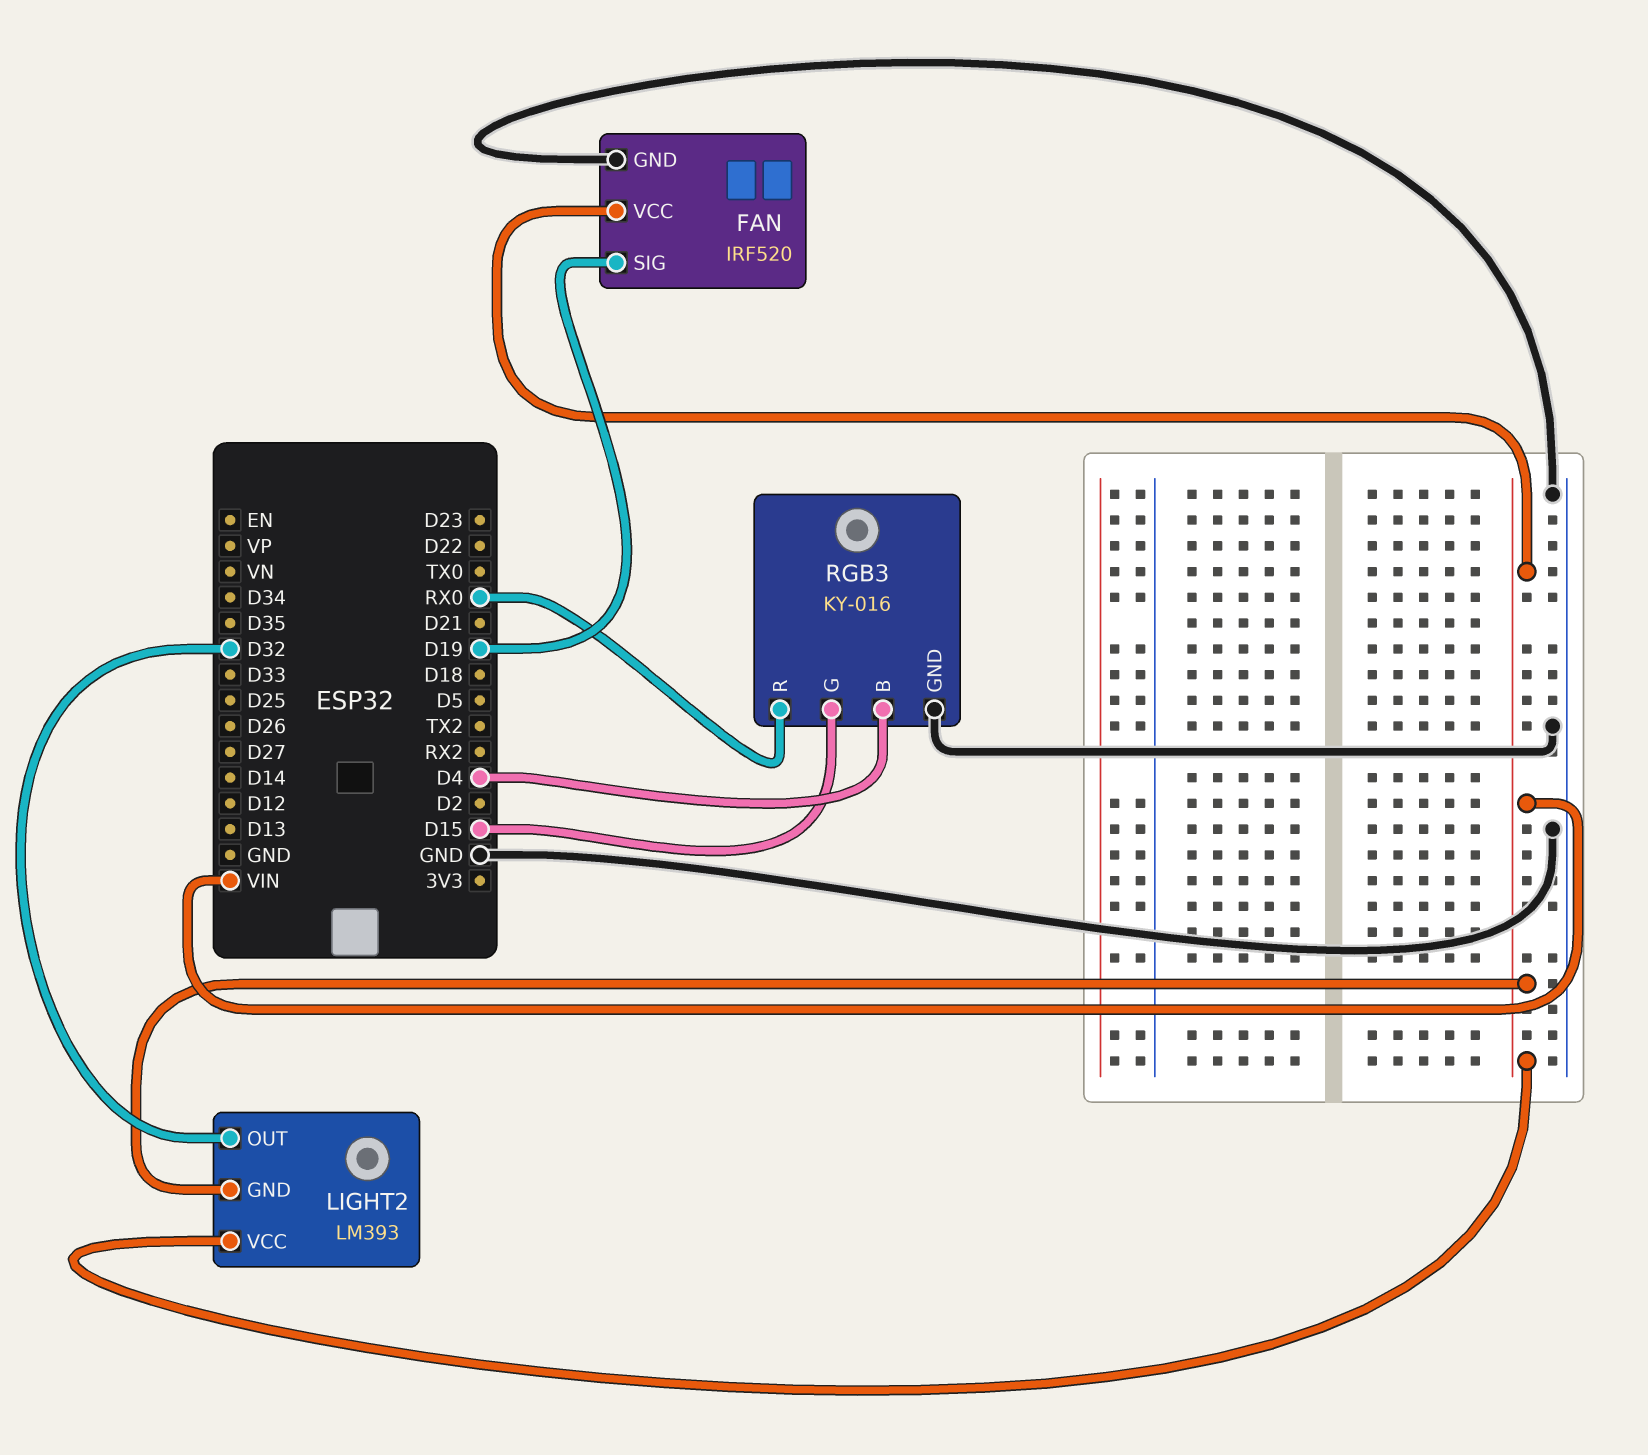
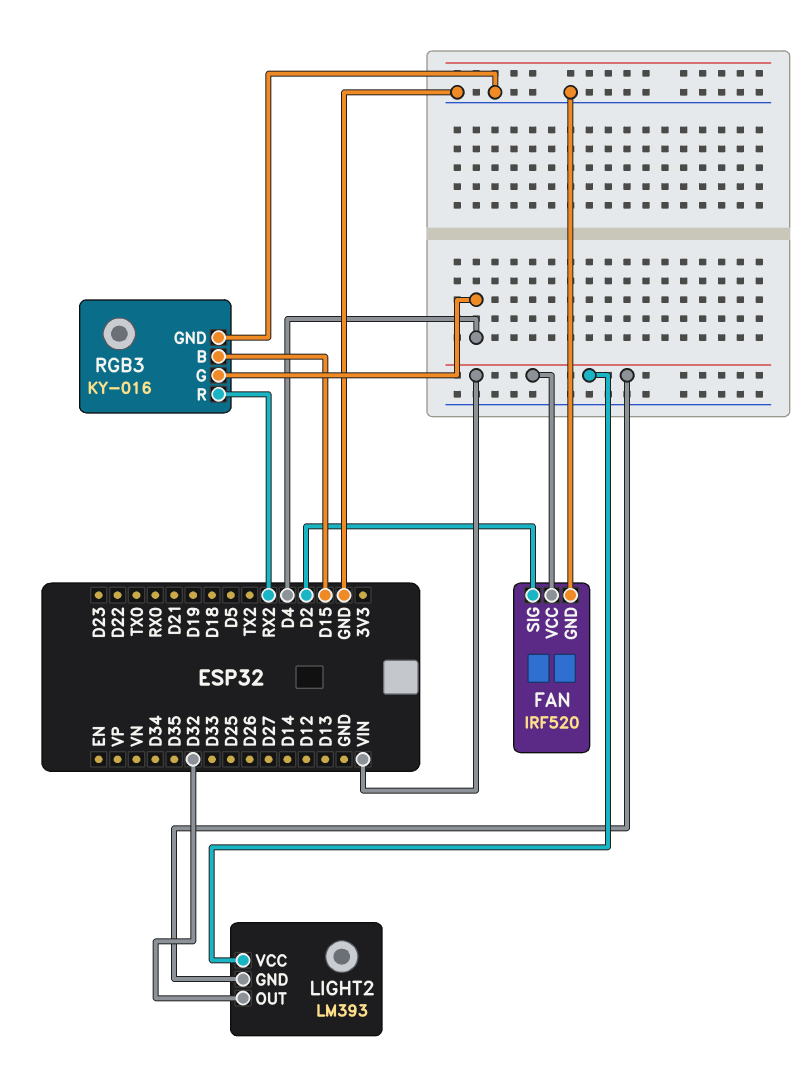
FAN pin SIG: D19 -> D2
RGB3 pin B: D4 -> D15
RGB3 pin G: D15 -> D4
RGB3 pin R: RX0 -> RX2

